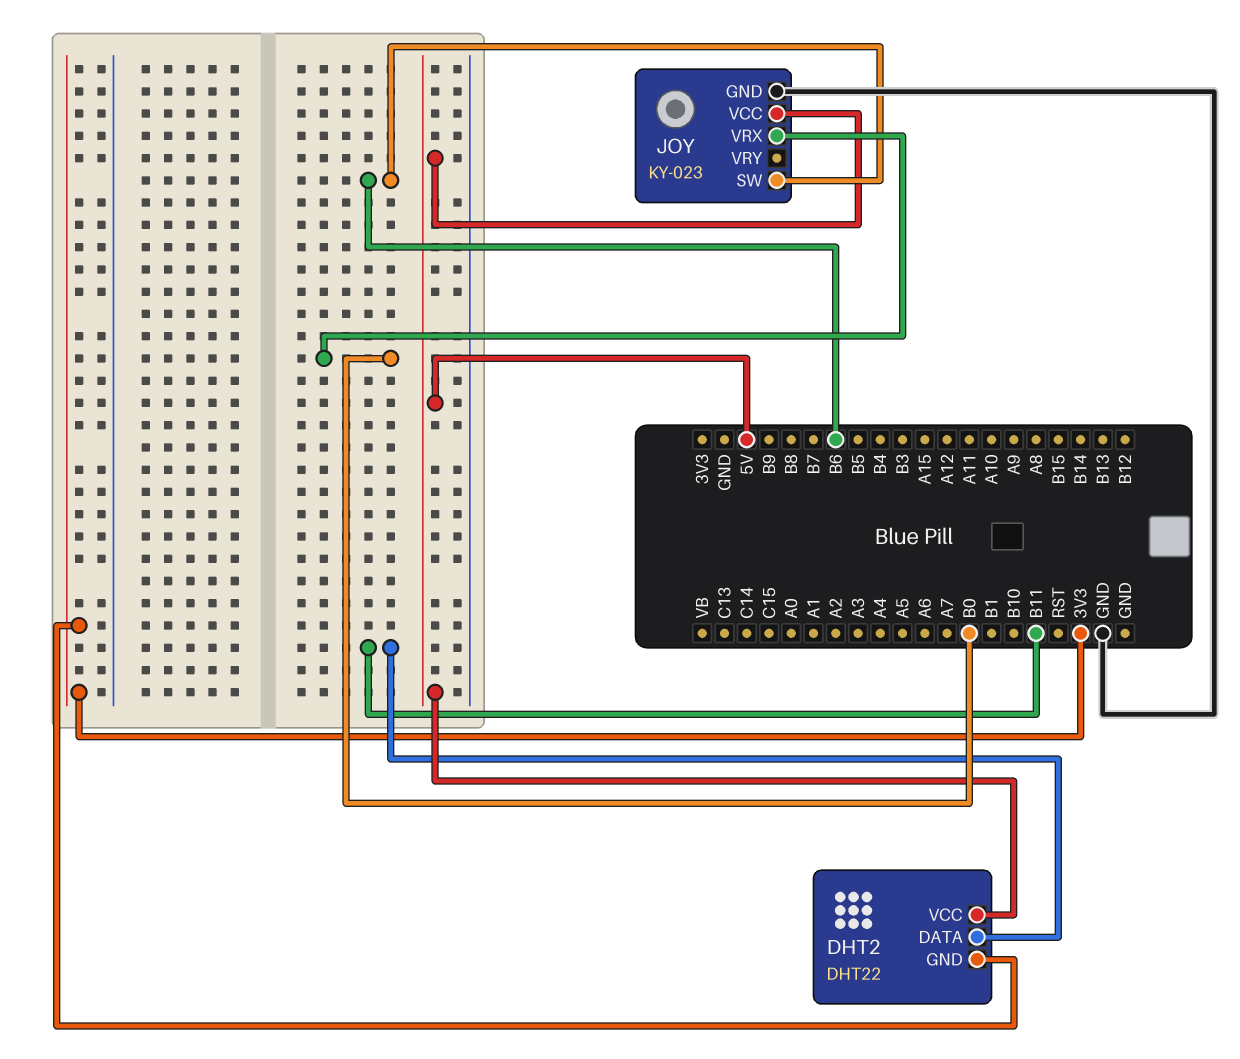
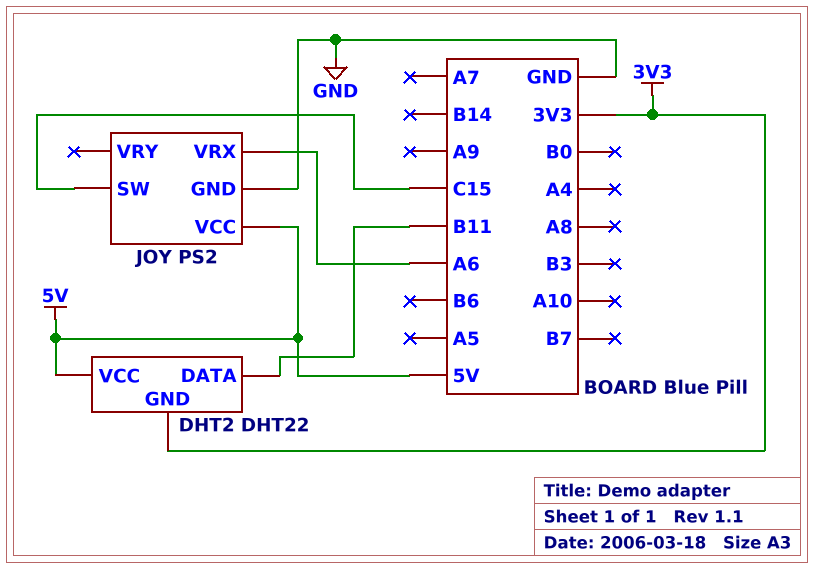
JOY: KY-023 -> PS2
JOY pin SW: B6 -> C15
JOY pin VRX: B0 -> A6

